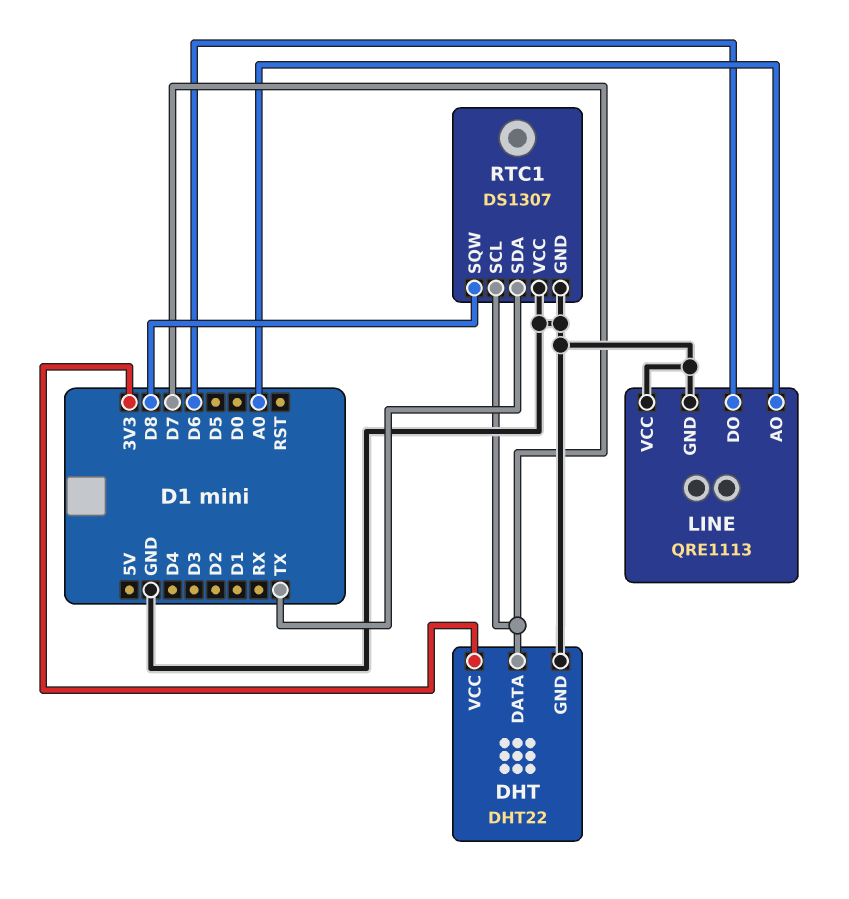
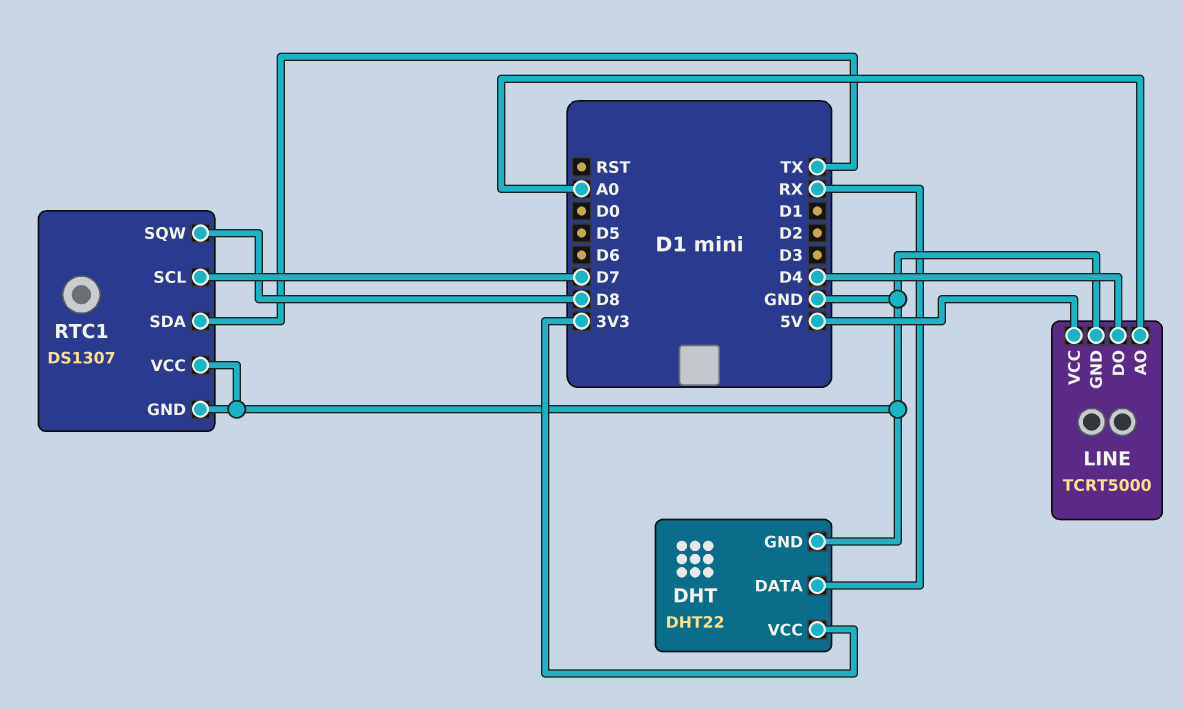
DHT pin DATA: D7 -> RX
LINE: QRE1113 -> TCRT5000
LINE pin DO: D6 -> D4
LINE pin VCC: GND -> 5V

